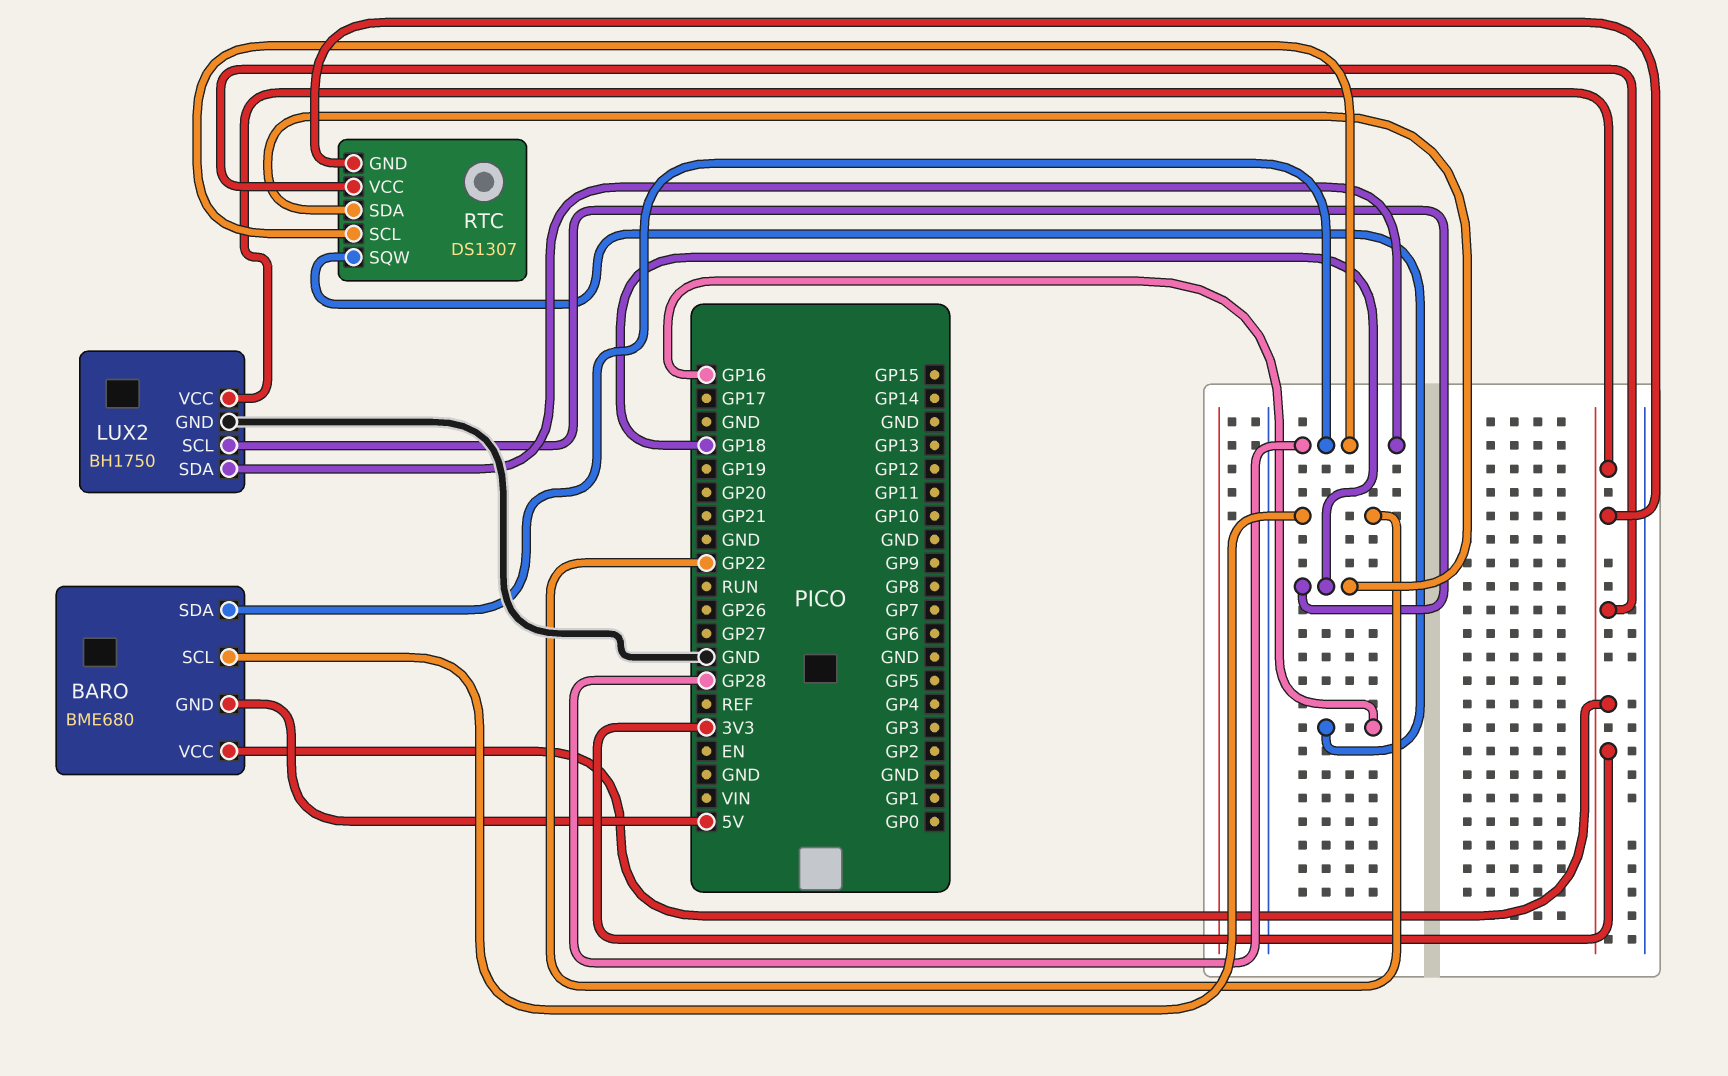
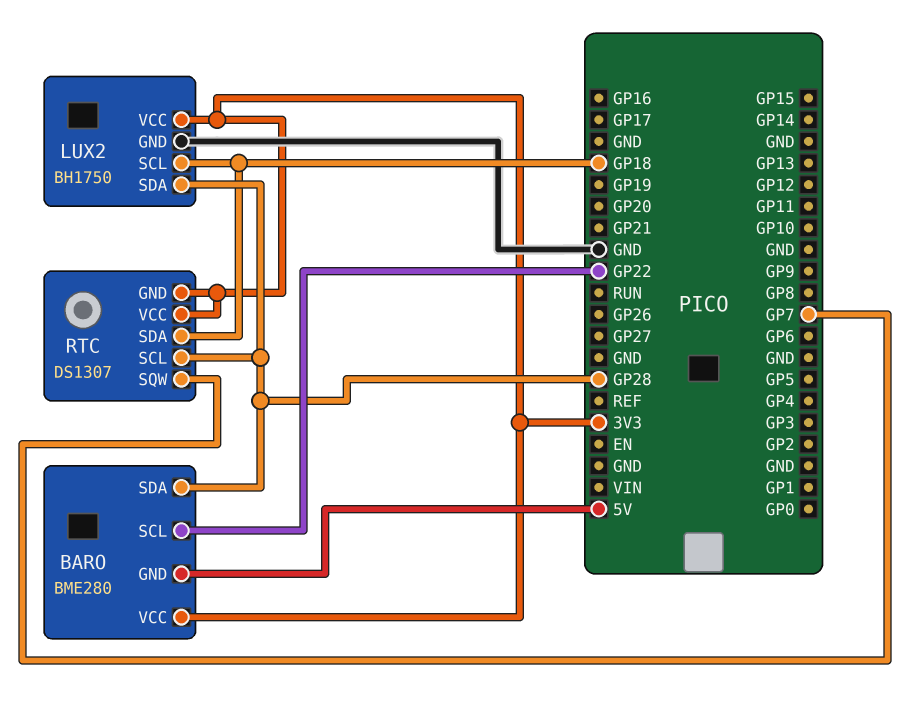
BARO: BME680 -> BME280
RTC pin SQW: GP16 -> GP7

